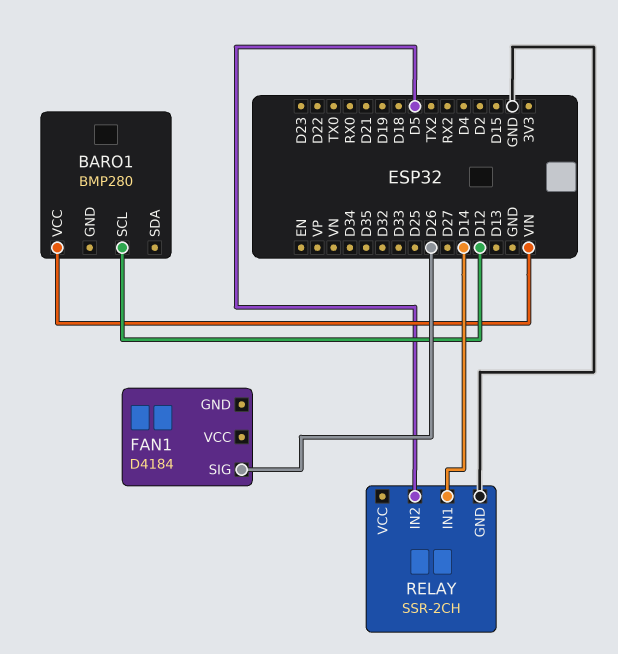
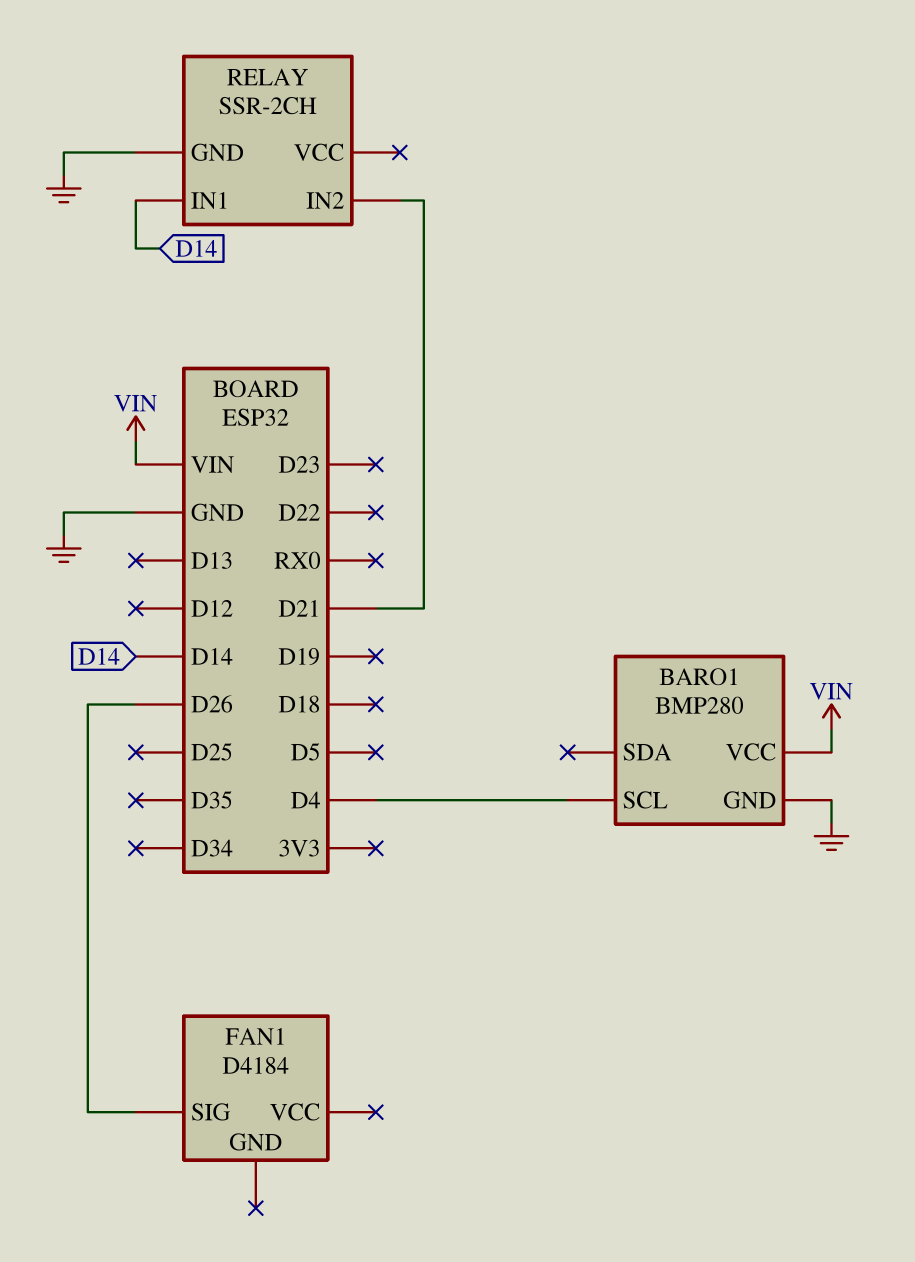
BARO1 pin GND: none -> GND
BARO1 pin SCL: D12 -> D4
RELAY pin IN2: D5 -> D21

